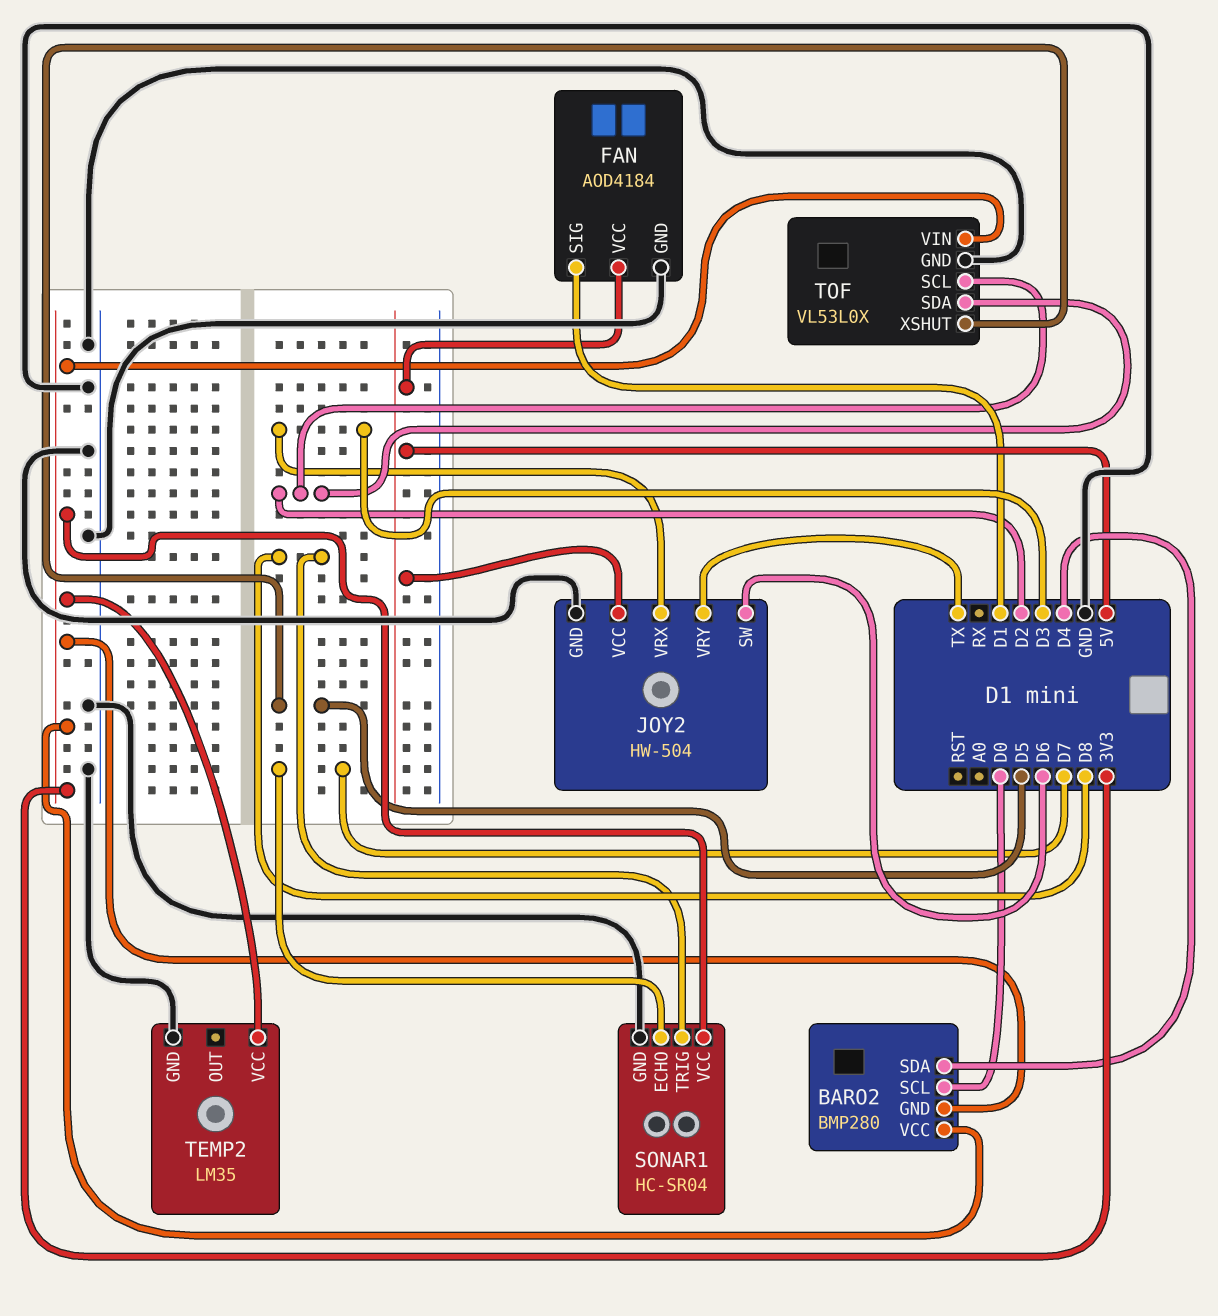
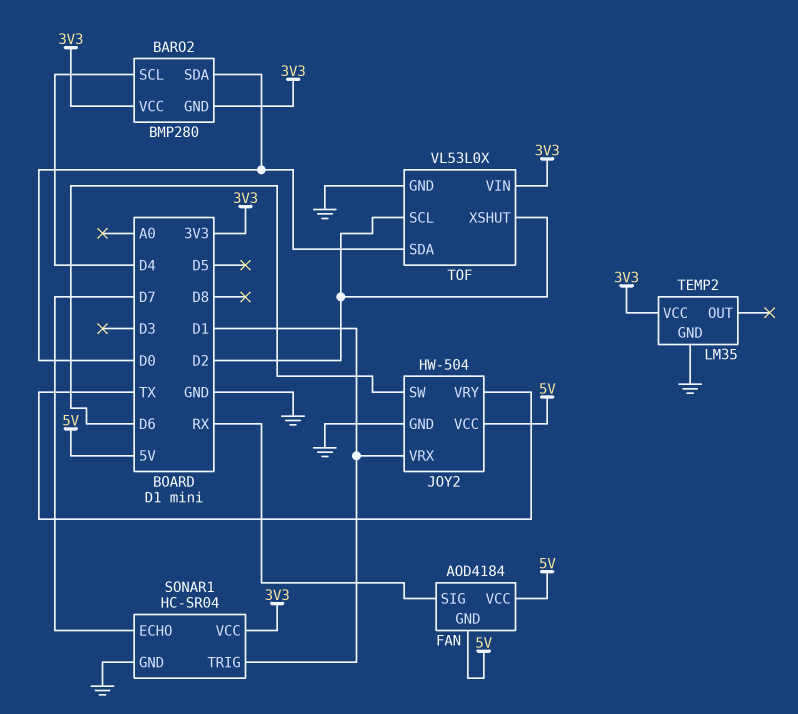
BARO2 pin SCL: D0 -> D4
BARO2 pin SDA: D4 -> D0
FAN pin GND: GND -> 5V
FAN pin SIG: D1 -> RX
JOY2 pin VRX: D3 -> D1
SONAR1 pin TRIG: D8 -> D1
TOF pin SDA: D2 -> D0
TOF pin XSHUT: D5 -> D2

